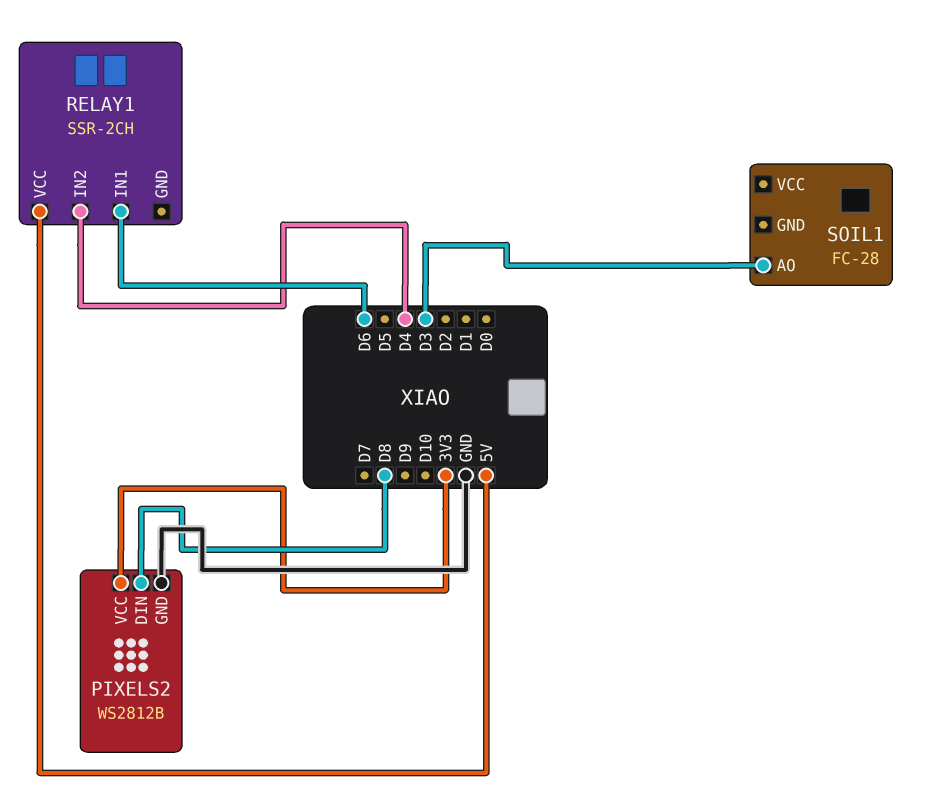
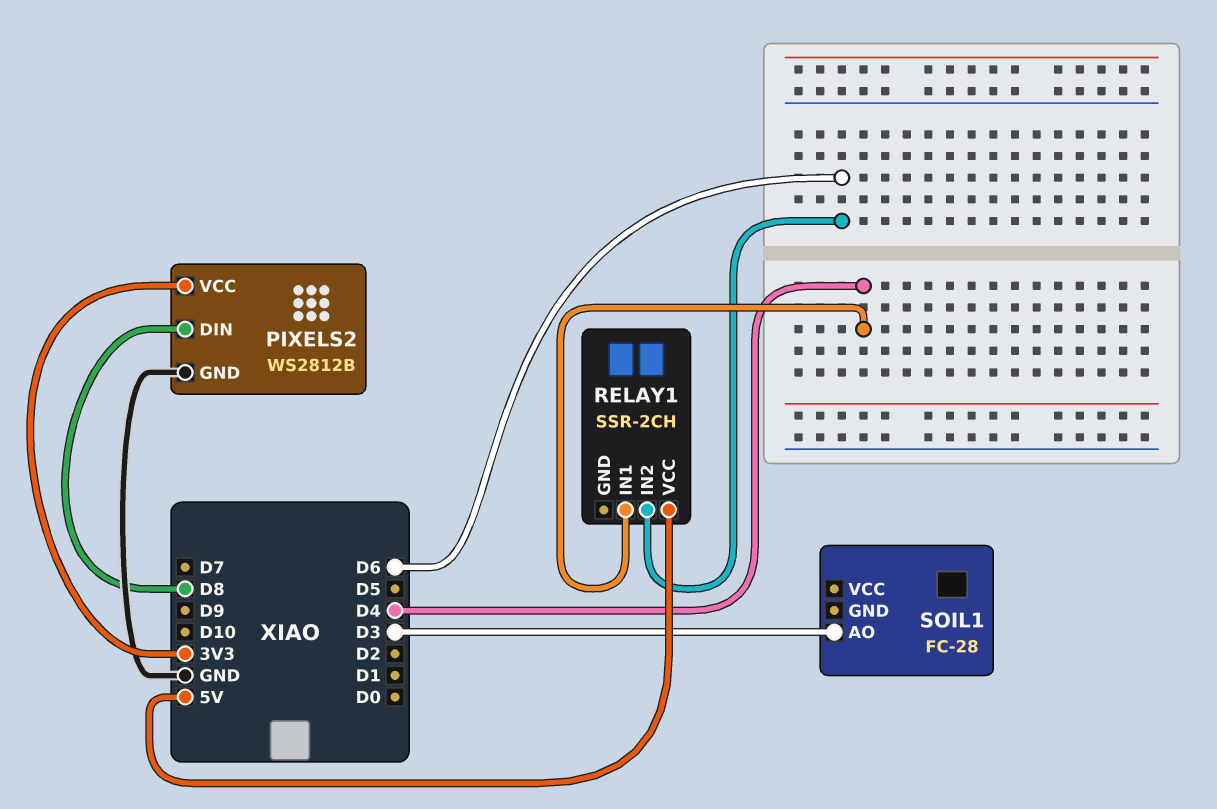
RELAY1 pin IN1: D6 -> D4
RELAY1 pin IN2: D4 -> D6

